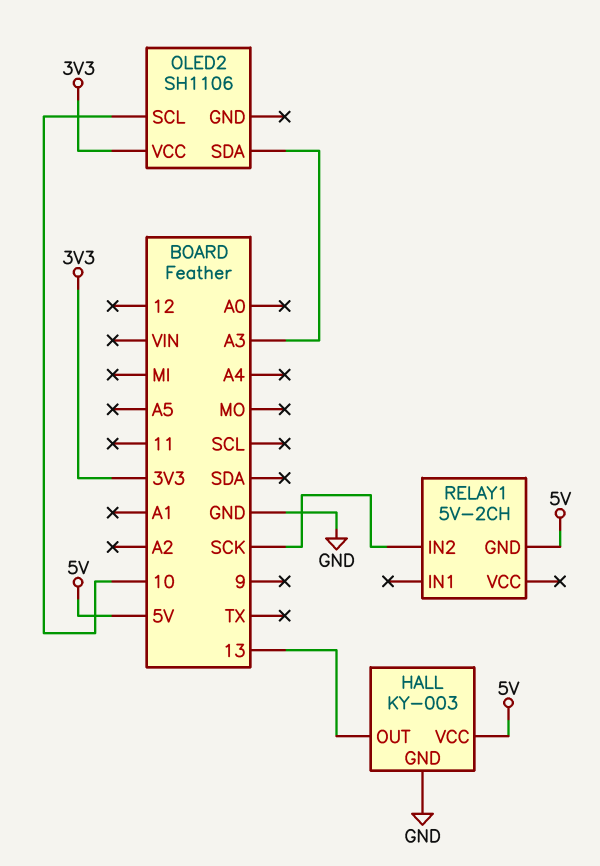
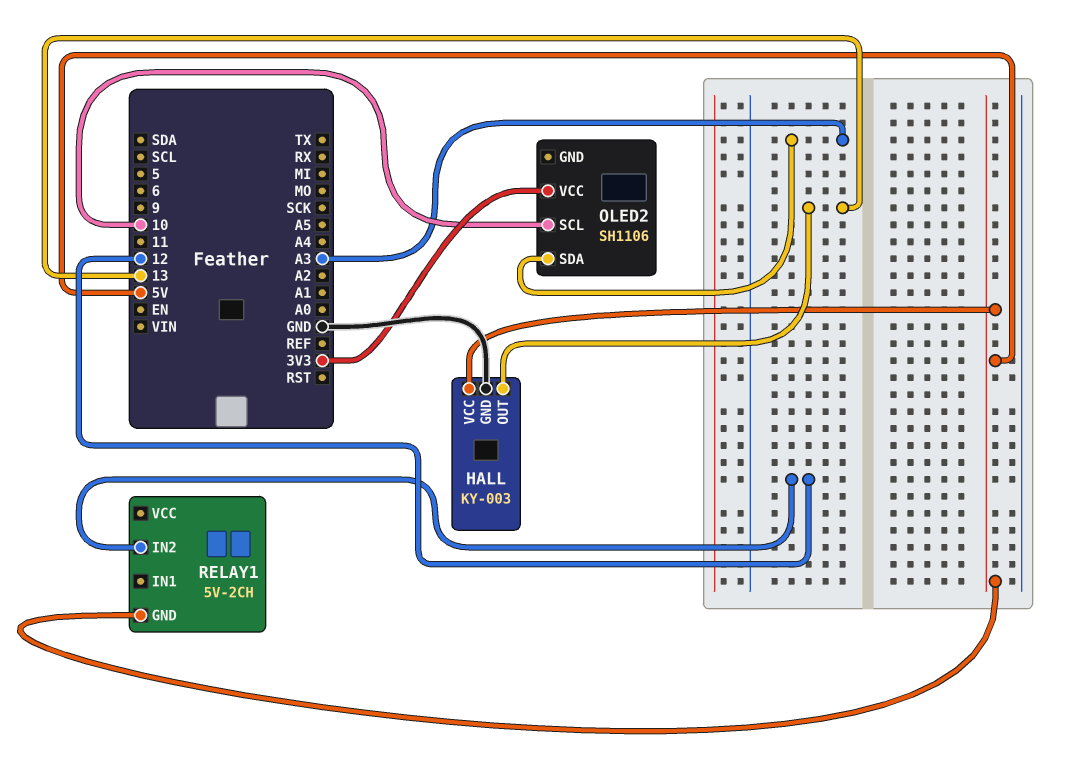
RELAY1 pin IN2: SCK -> 12

